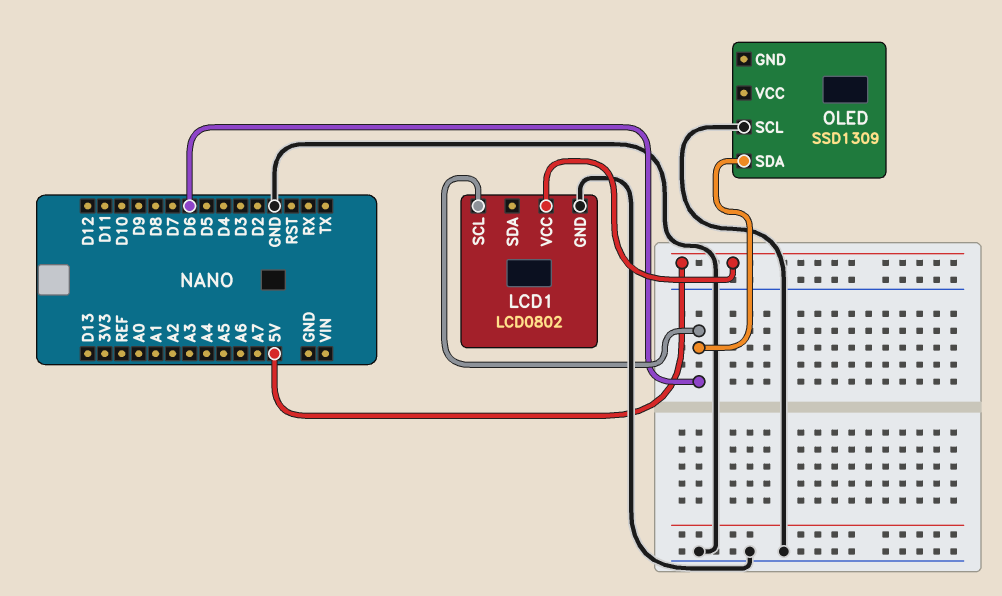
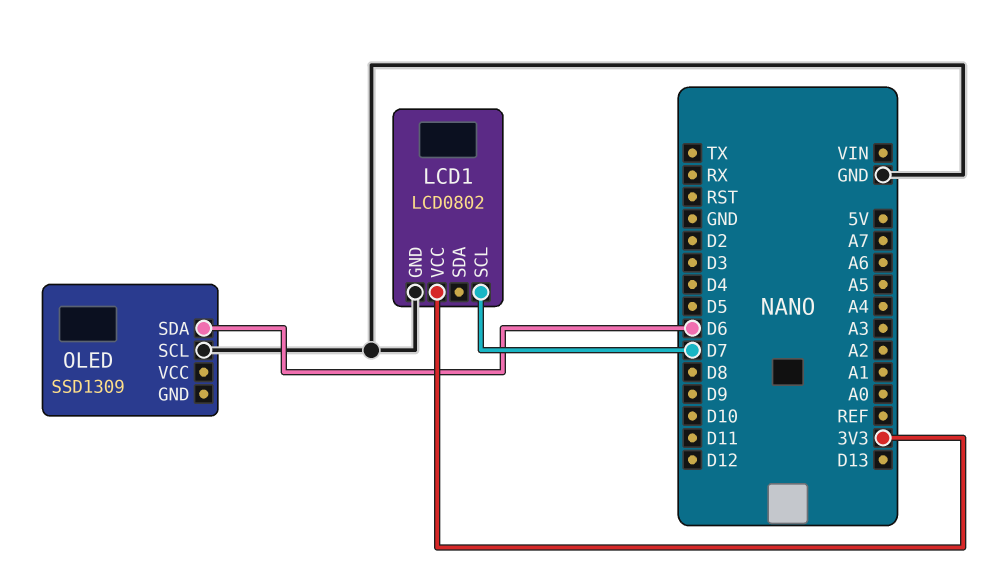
LCD1 pin SCL: D6 -> D7
LCD1 pin VCC: 5V -> 3V3

